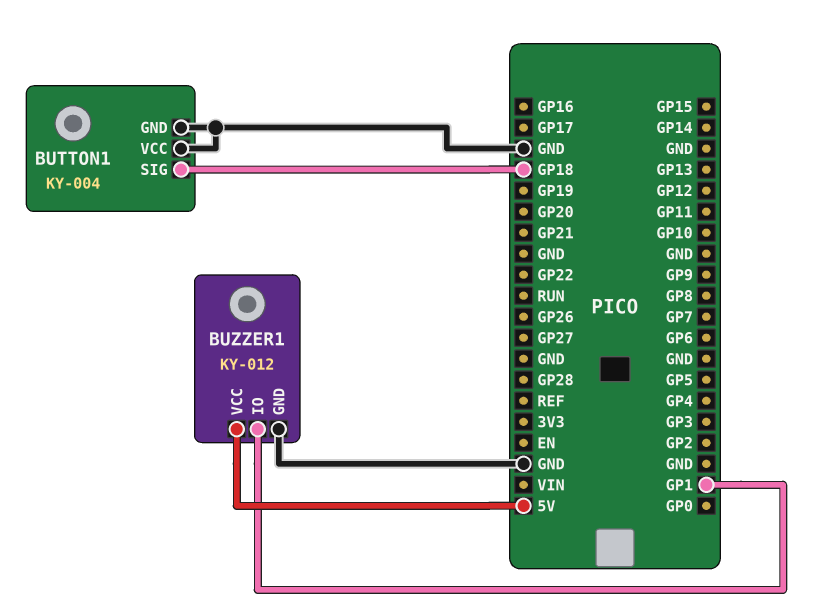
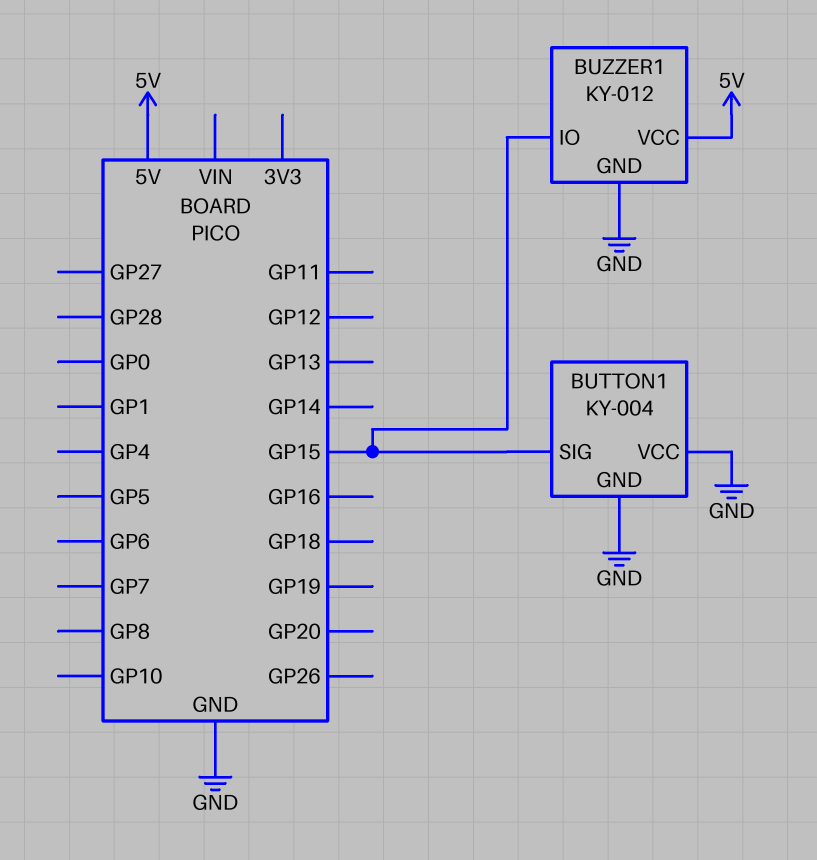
BUTTON1 pin SIG: GP18 -> GP15
BUZZER1 pin IO: GP1 -> GP15

